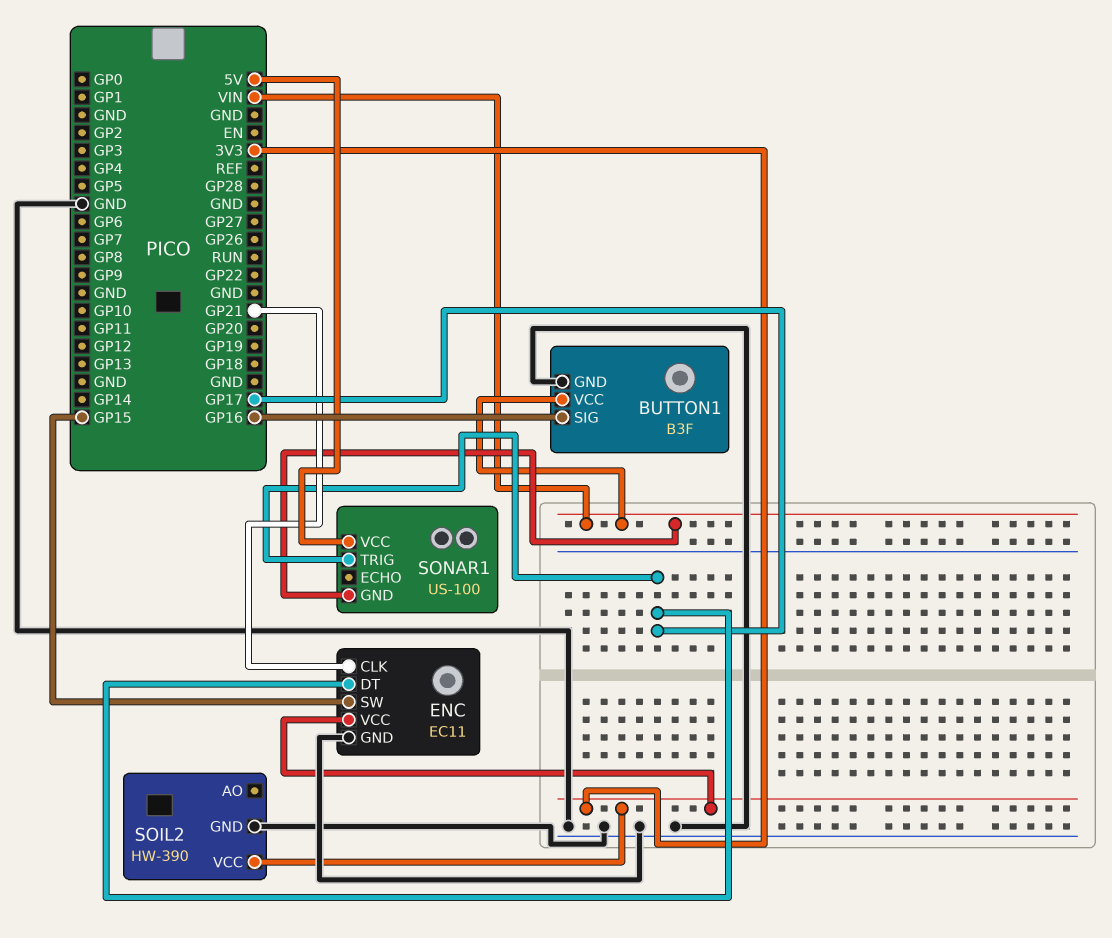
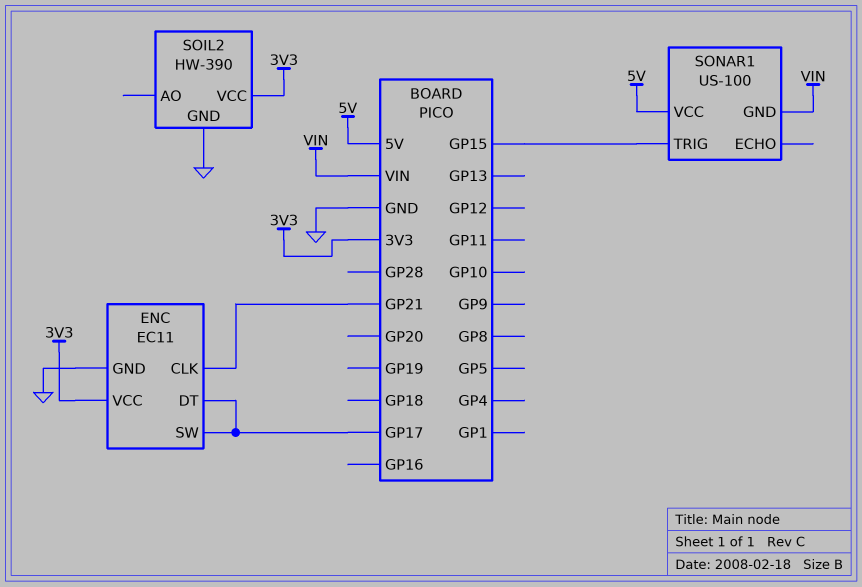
BUTTON1: B3F -> none
BUTTON1 pin GND: GND -> none
BUTTON1 pin SIG: GP16 -> none
BUTTON1 pin VCC: VIN -> none
ENC pin SW: GP15 -> GP17
SONAR1 pin TRIG: GP17 -> GP15

